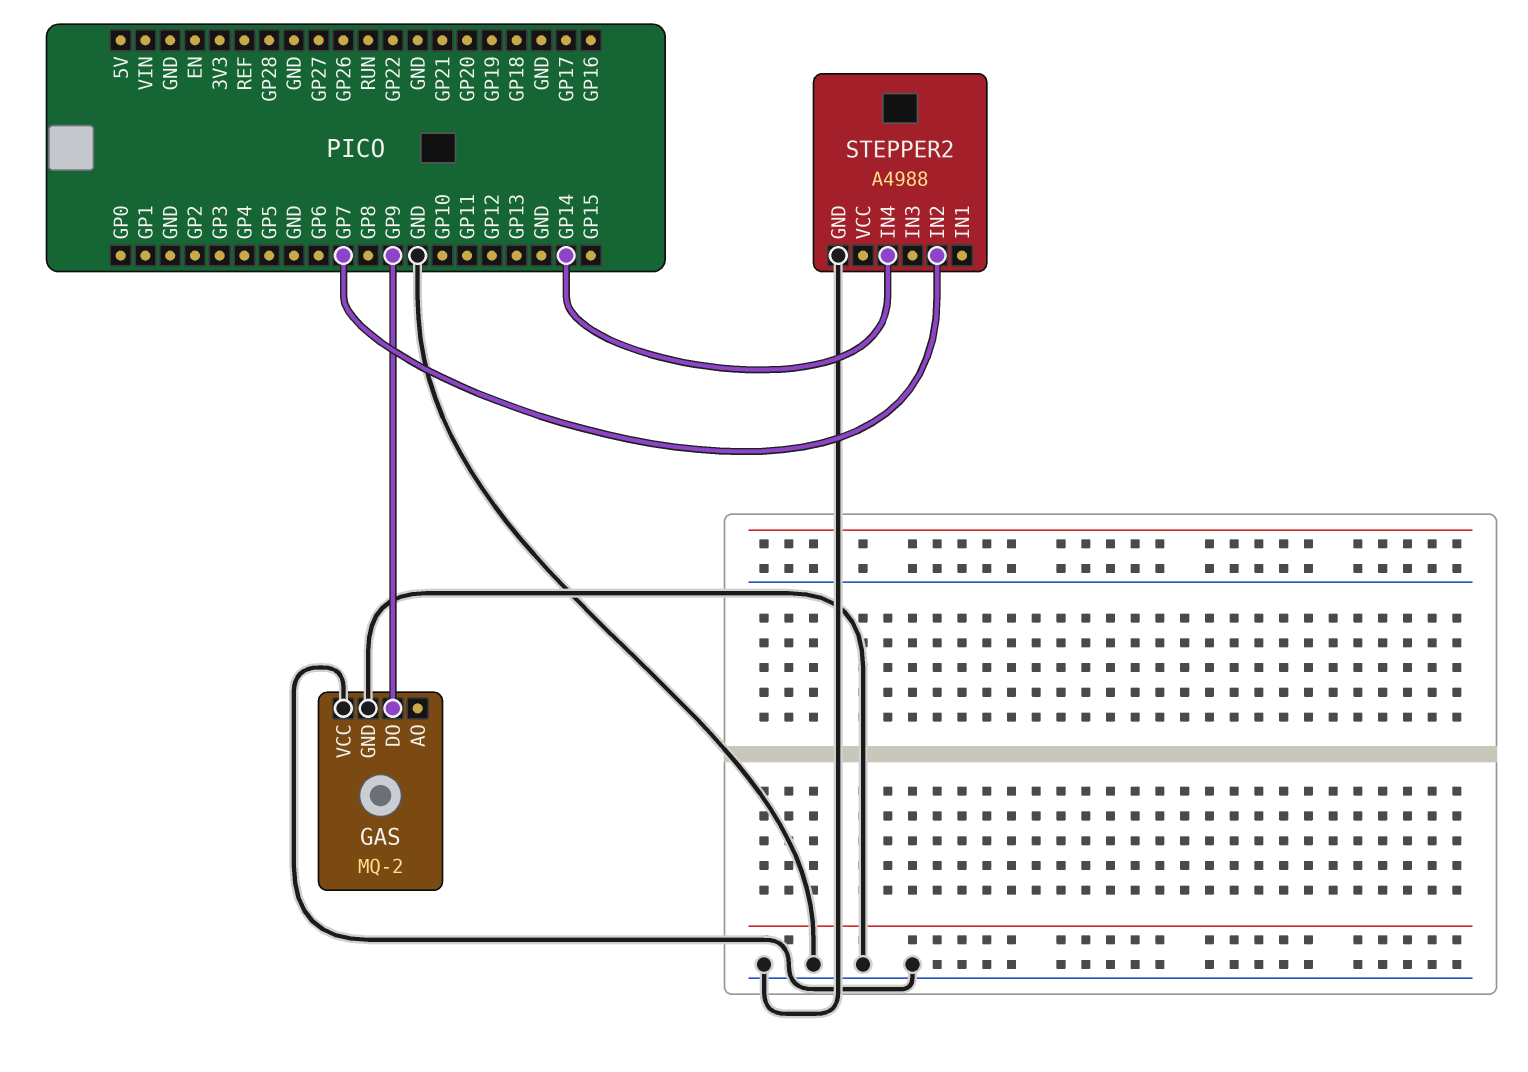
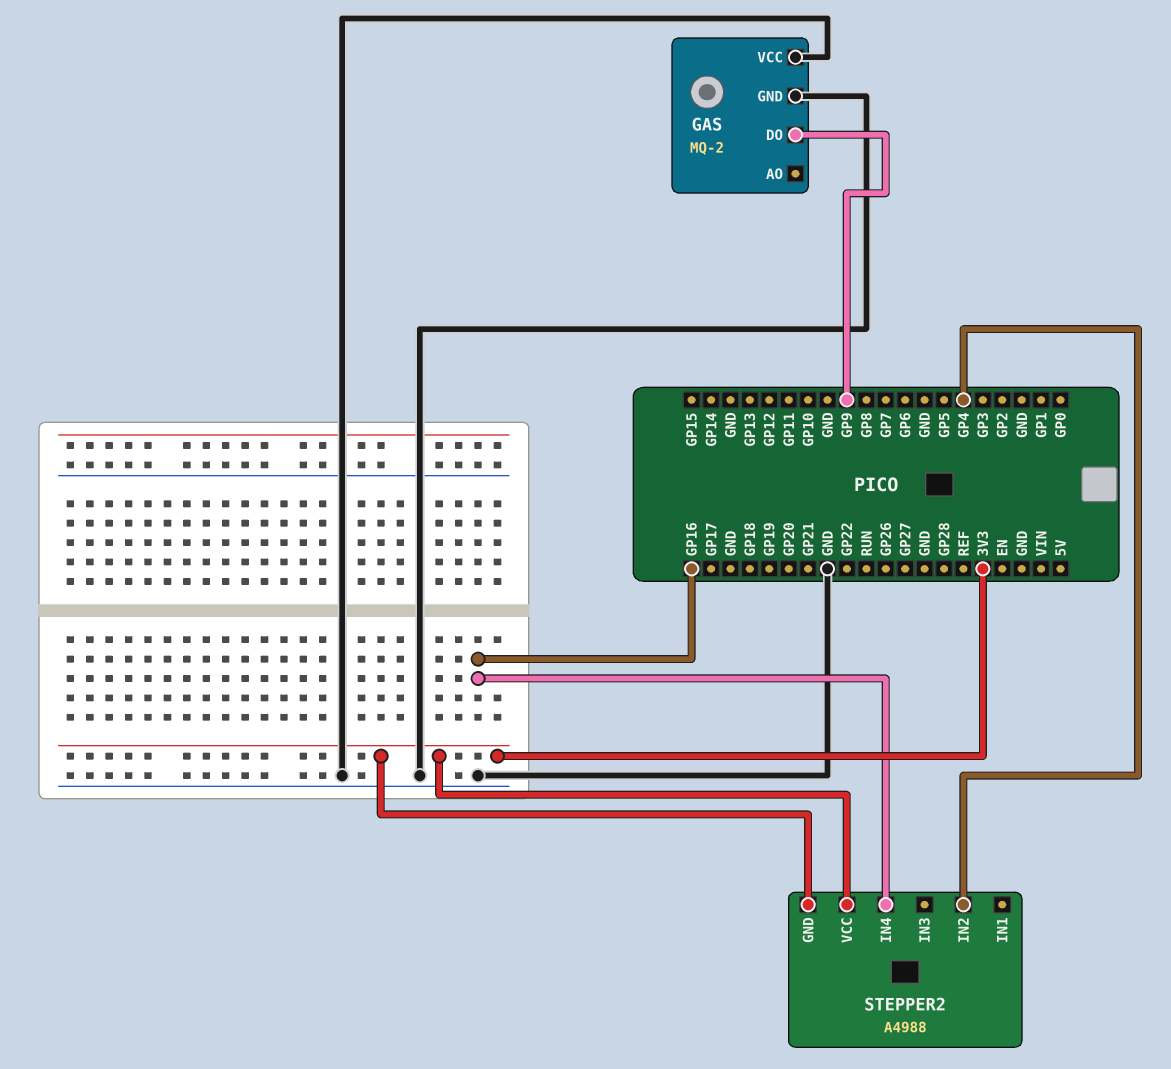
STEPPER2 pin GND: GND -> 3V3
STEPPER2 pin IN2: GP7 -> GP4
STEPPER2 pin IN4: GP14 -> GP16
STEPPER2 pin VCC: none -> 3V3

